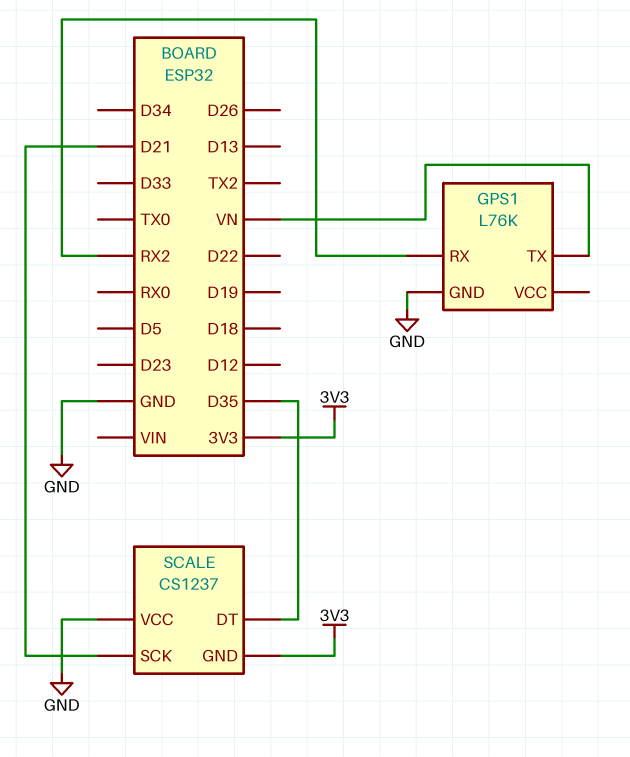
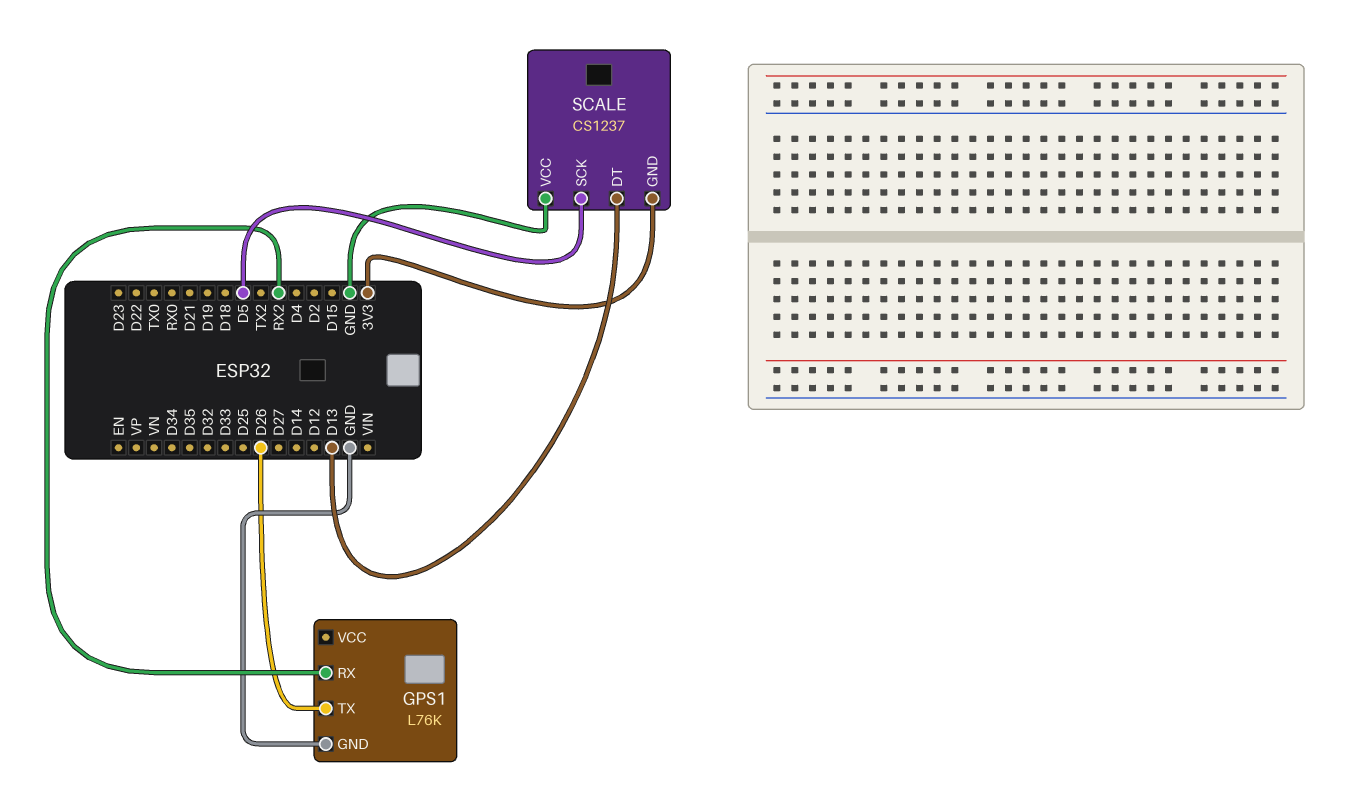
GPS1 pin TX: VN -> D26
SCALE pin DT: D35 -> D13
SCALE pin SCK: D21 -> D5

